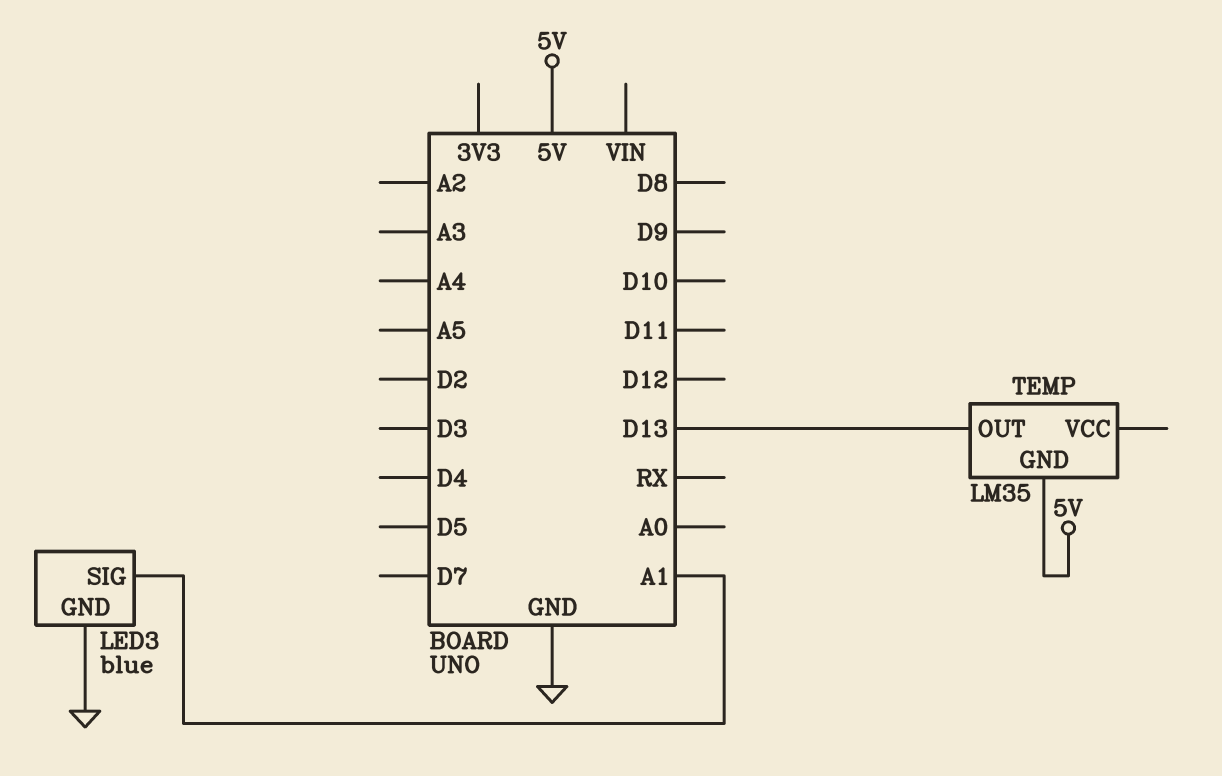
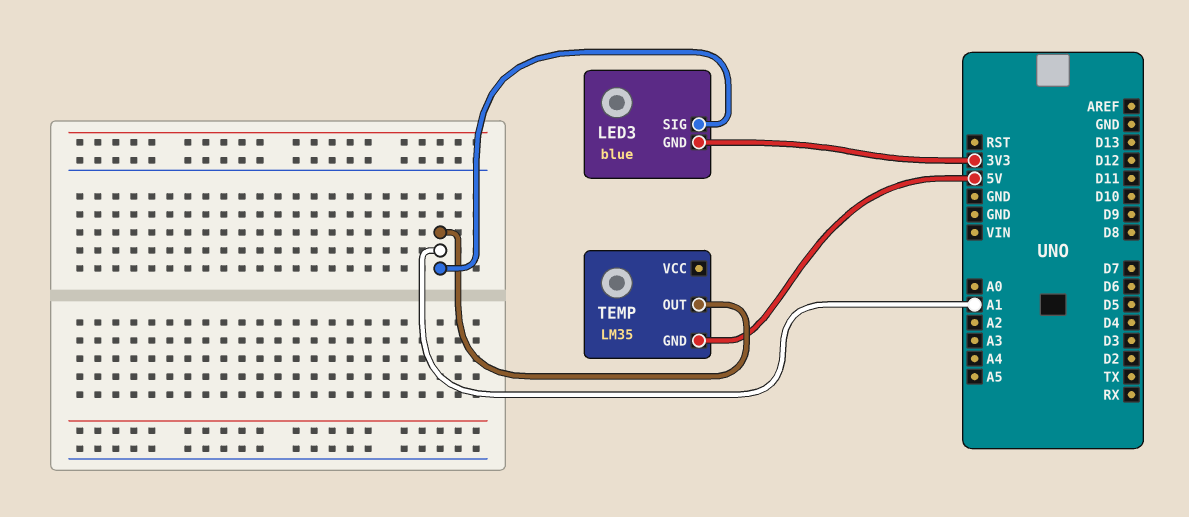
LED3 pin GND: GND -> 3V3
TEMP pin OUT: D13 -> A1

